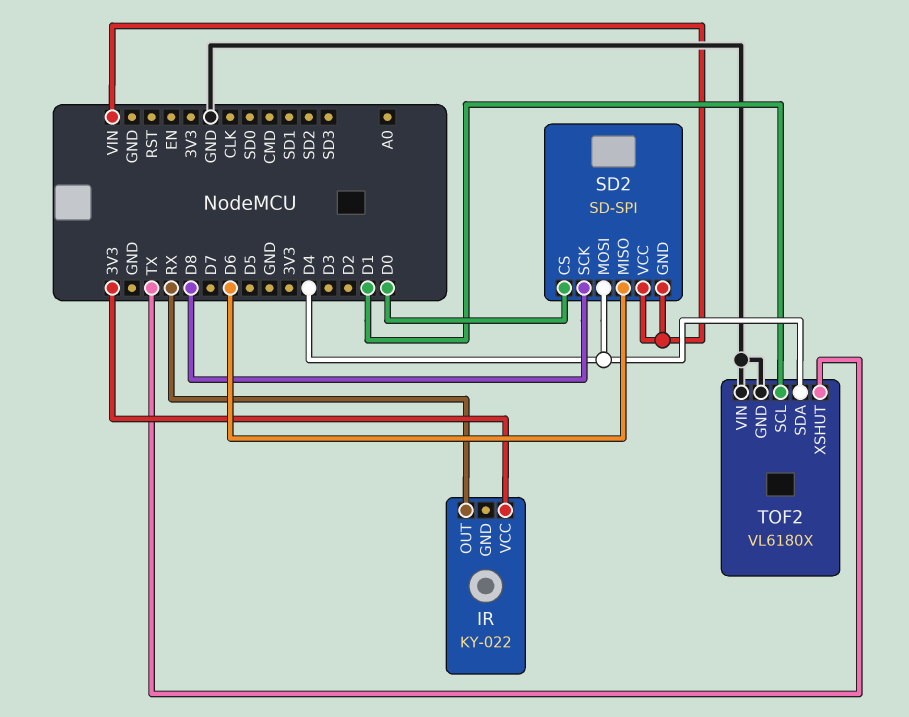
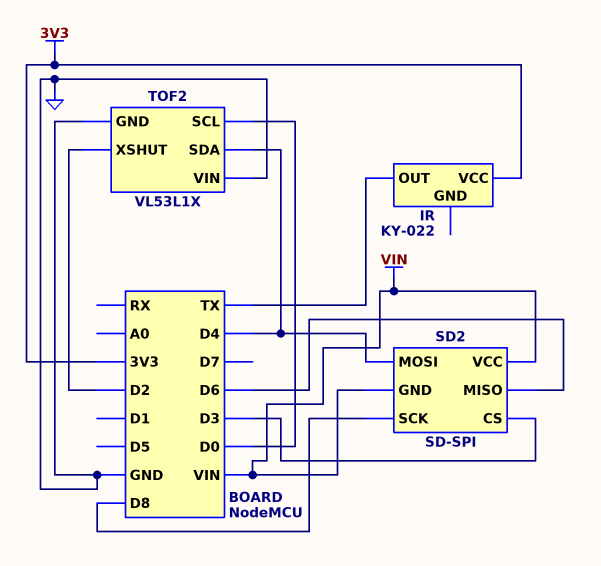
IR pin OUT: RX -> TX
SD2 pin CS: D0 -> D3
TOF2: VL6180X -> VL53L1X
TOF2 pin SCL: D1 -> D0
TOF2 pin XSHUT: TX -> D2

